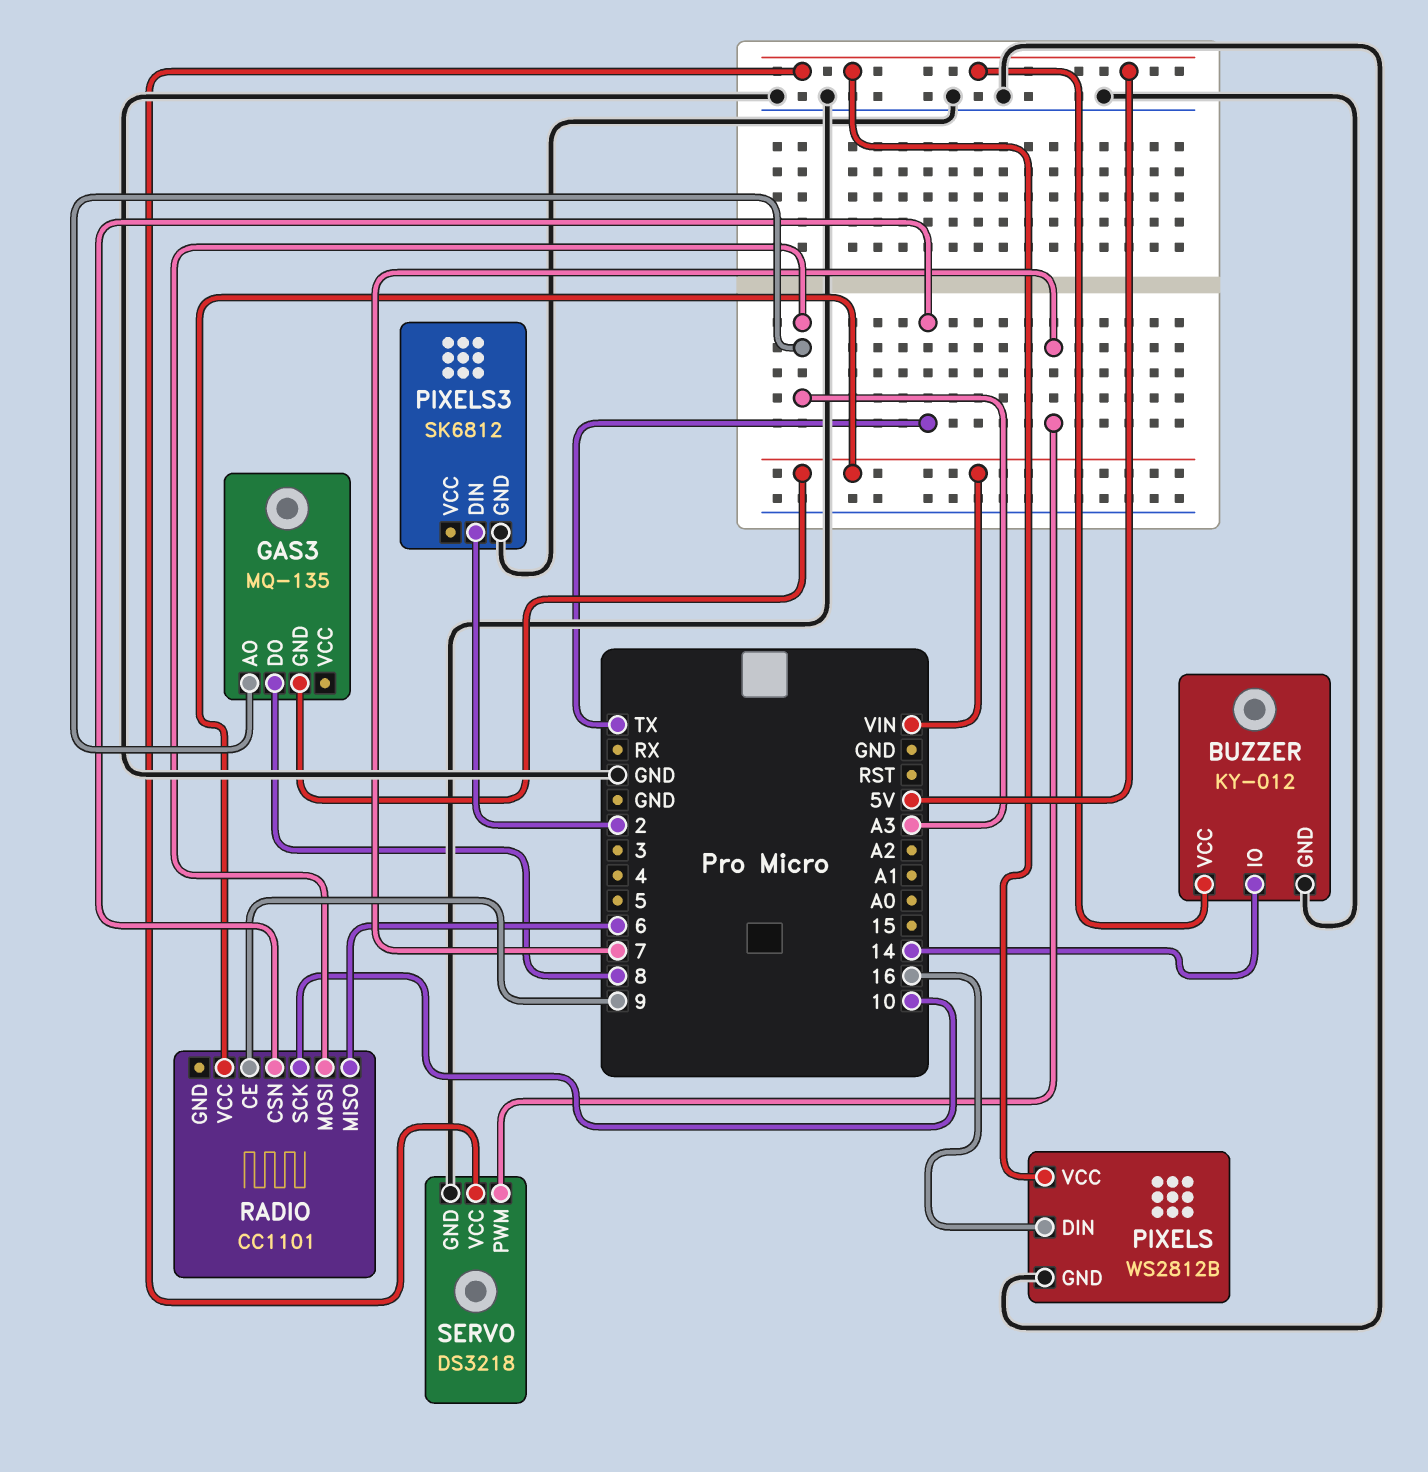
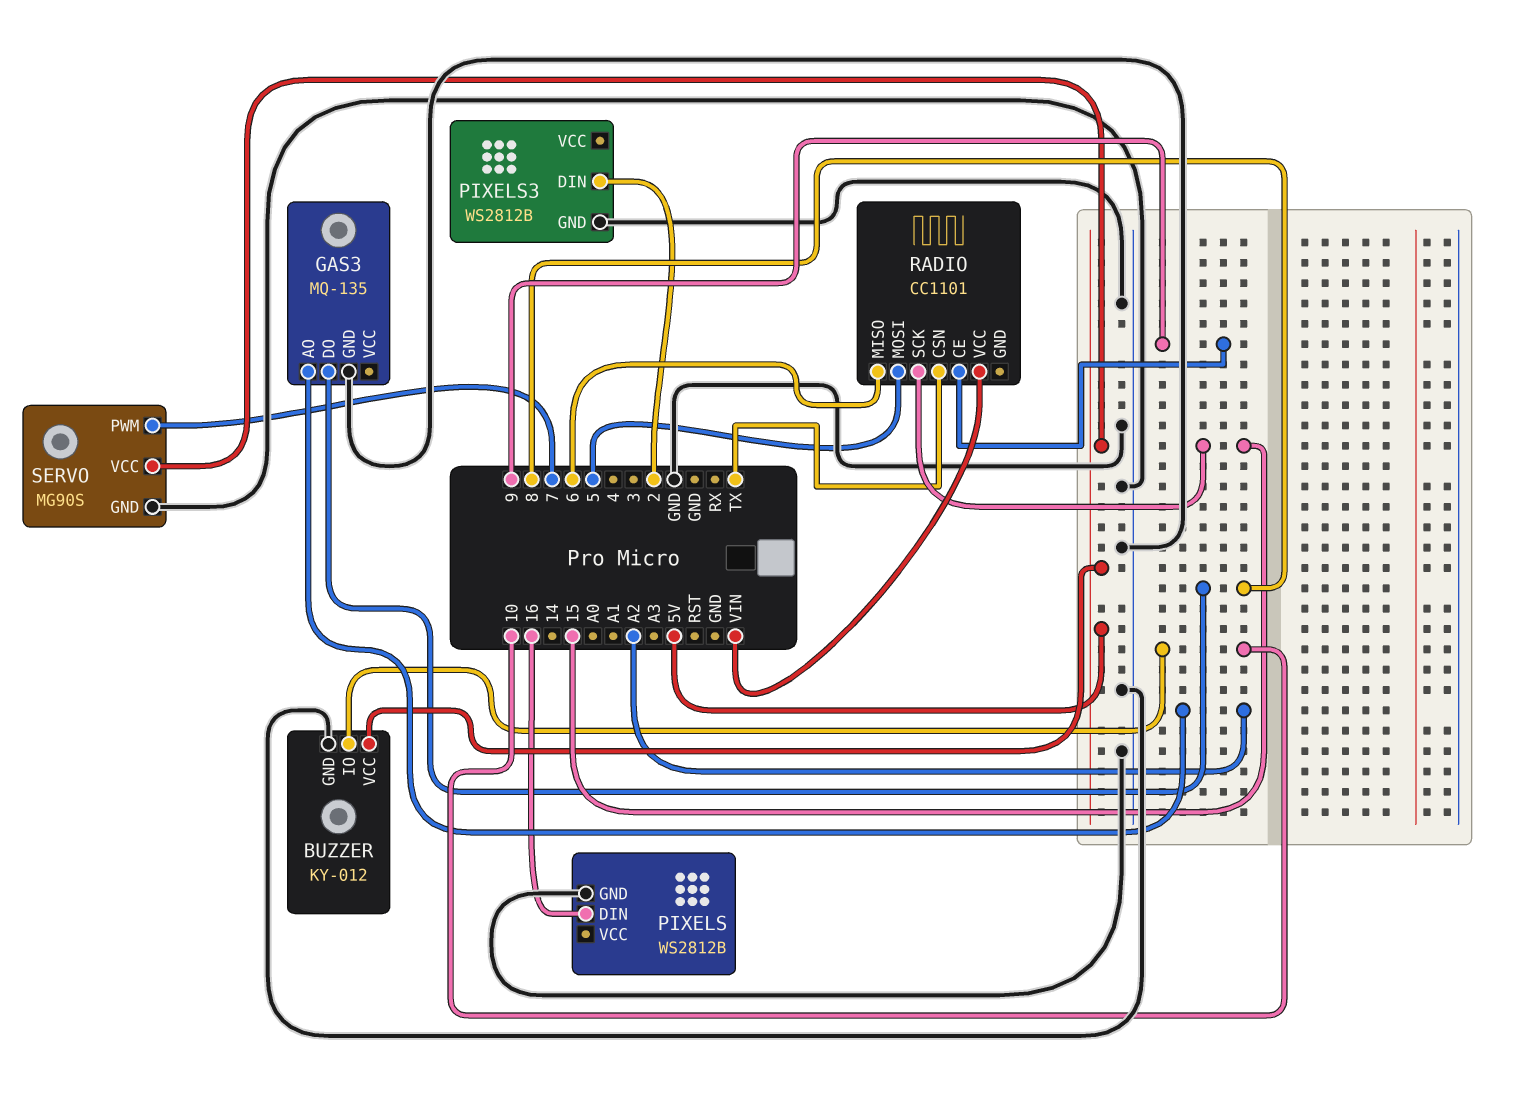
BUZZER pin IO: 14 -> 10
GAS3 pin AO: A3 -> A2
GAS3 pin GND: VIN -> GND
PIXELS pin VCC: 5V -> none
PIXELS3: SK6812 -> WS2812B
RADIO pin MOSI: A3 -> 5
RADIO pin SCK: 10 -> 15
SERVO: DS3218 -> MG90S

